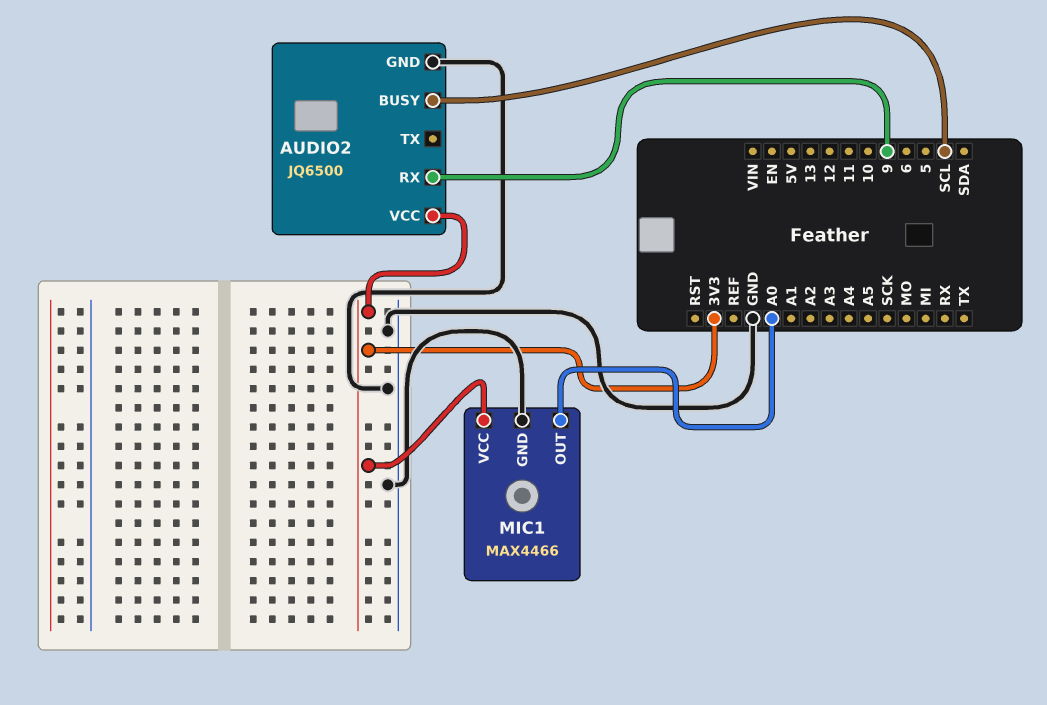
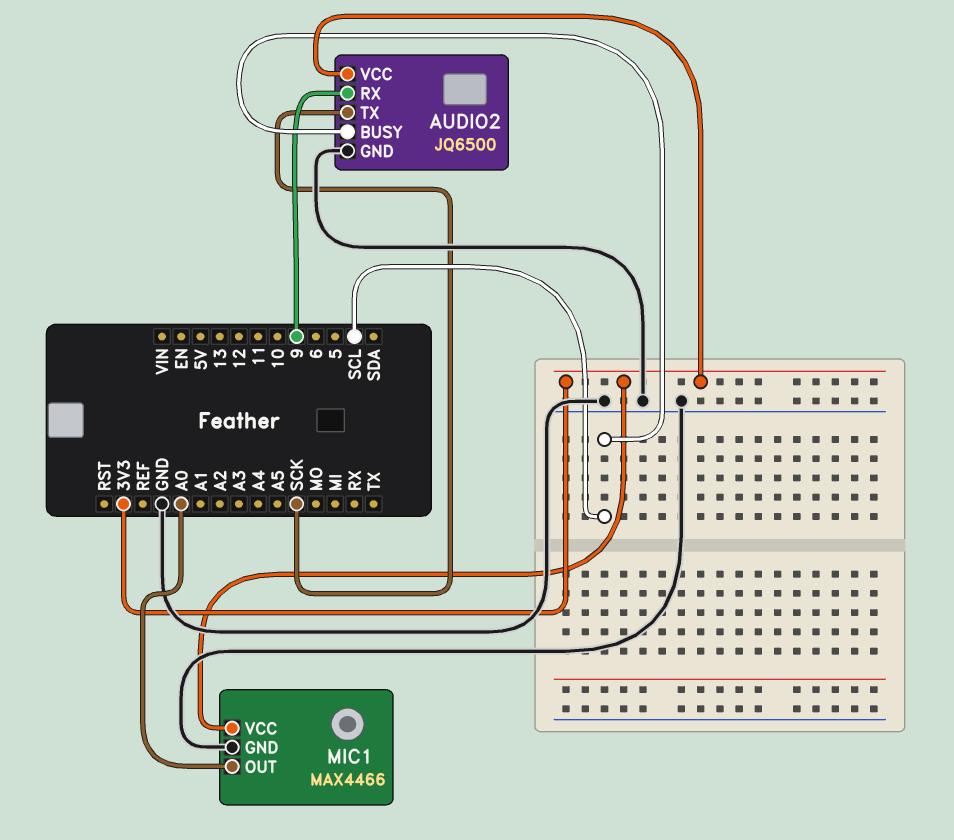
AUDIO2 pin TX: none -> SCK

